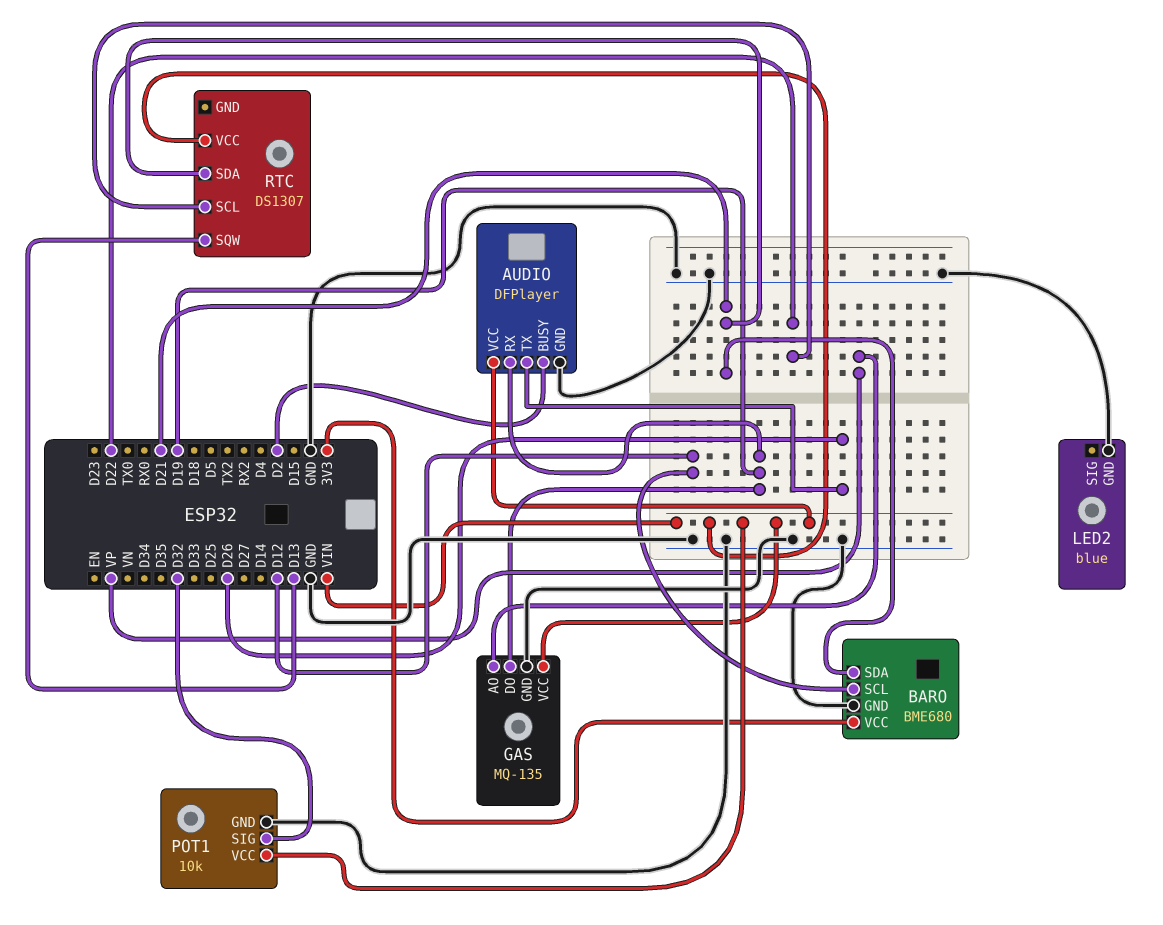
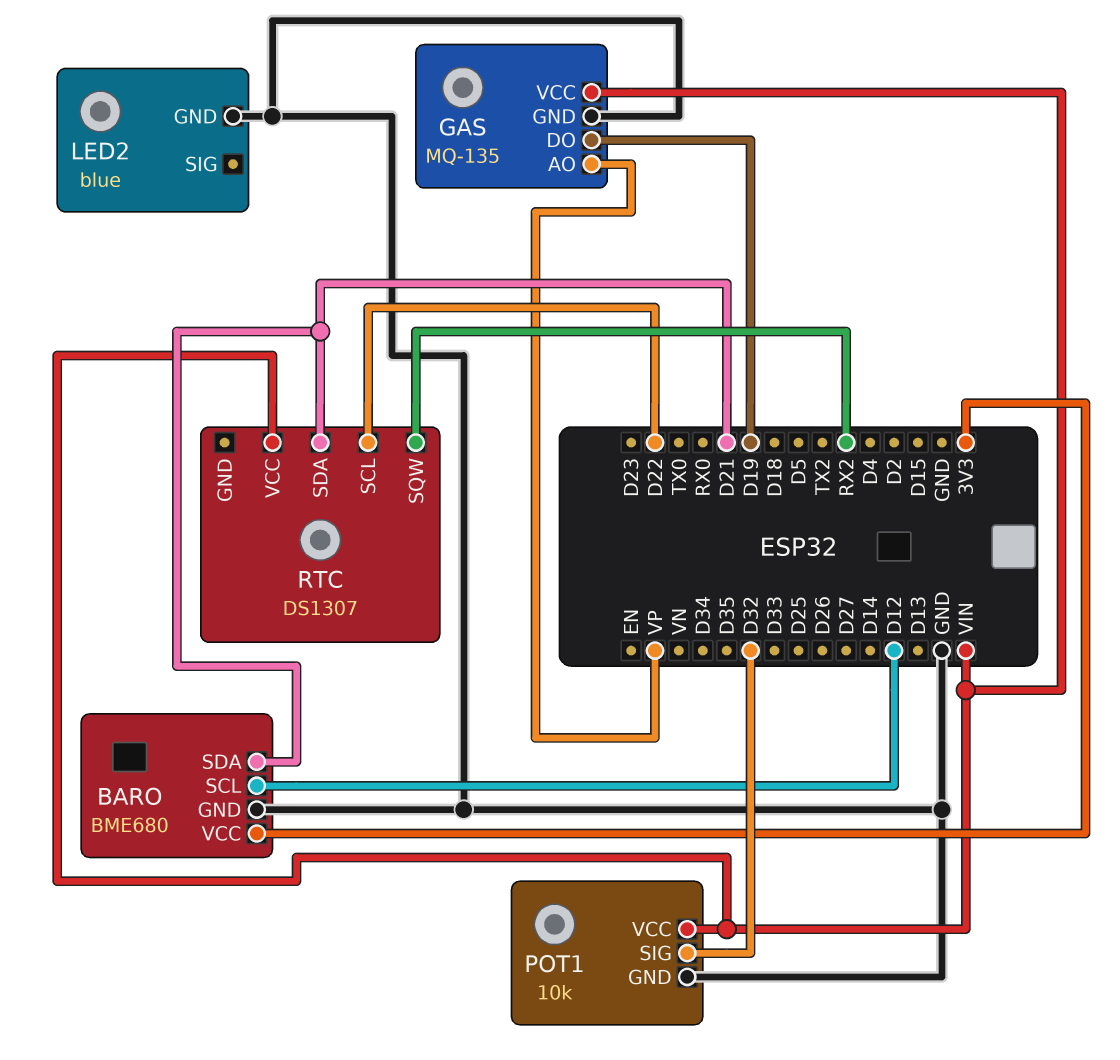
AUDIO: DFPlayer -> none
AUDIO pin BUSY: D2 -> none
AUDIO pin GND: GND -> none
AUDIO pin RX: D19 -> none
AUDIO pin TX: D26 -> none
AUDIO pin VCC: VIN -> none
RTC pin SQW: D13 -> RX2

